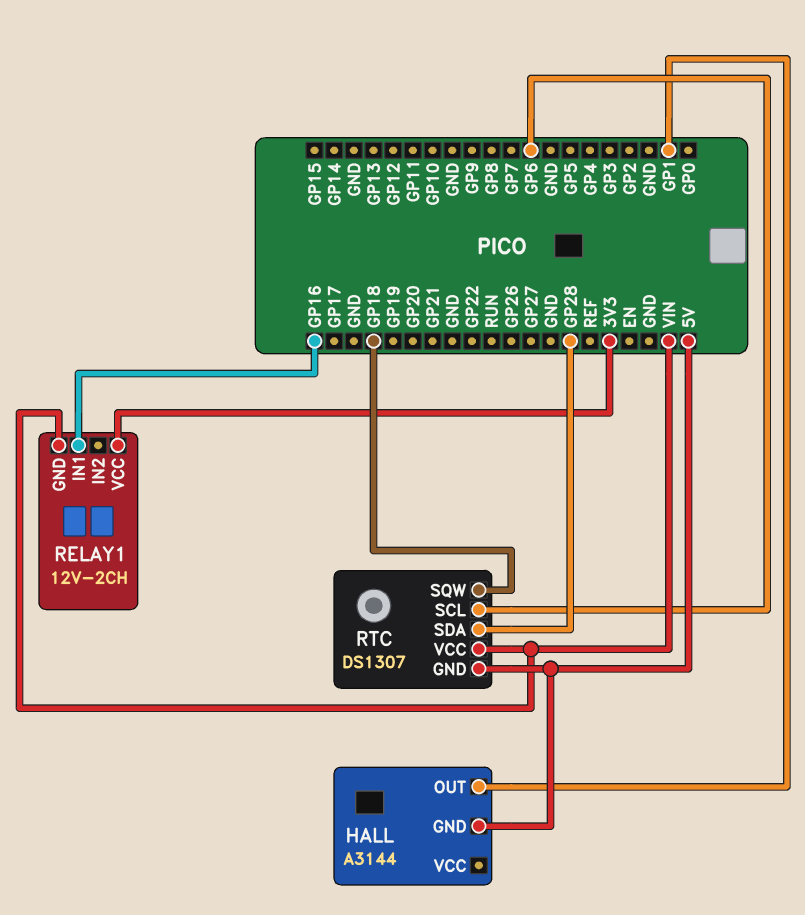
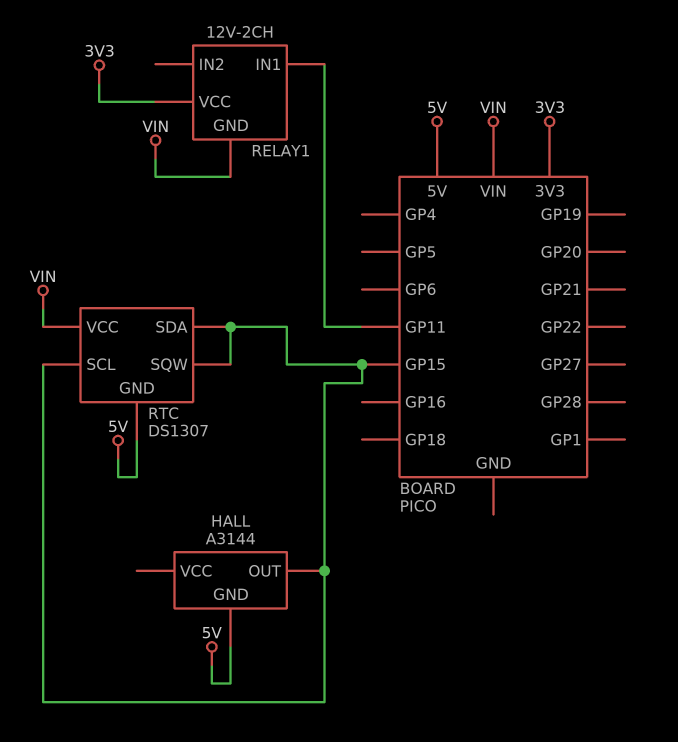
HALL pin OUT: GP1 -> GP15
RELAY1 pin IN1: GP16 -> GP11
RTC pin SCL: GP6 -> GP15
RTC pin SDA: GP28 -> GP15
RTC pin SQW: GP18 -> GP15

